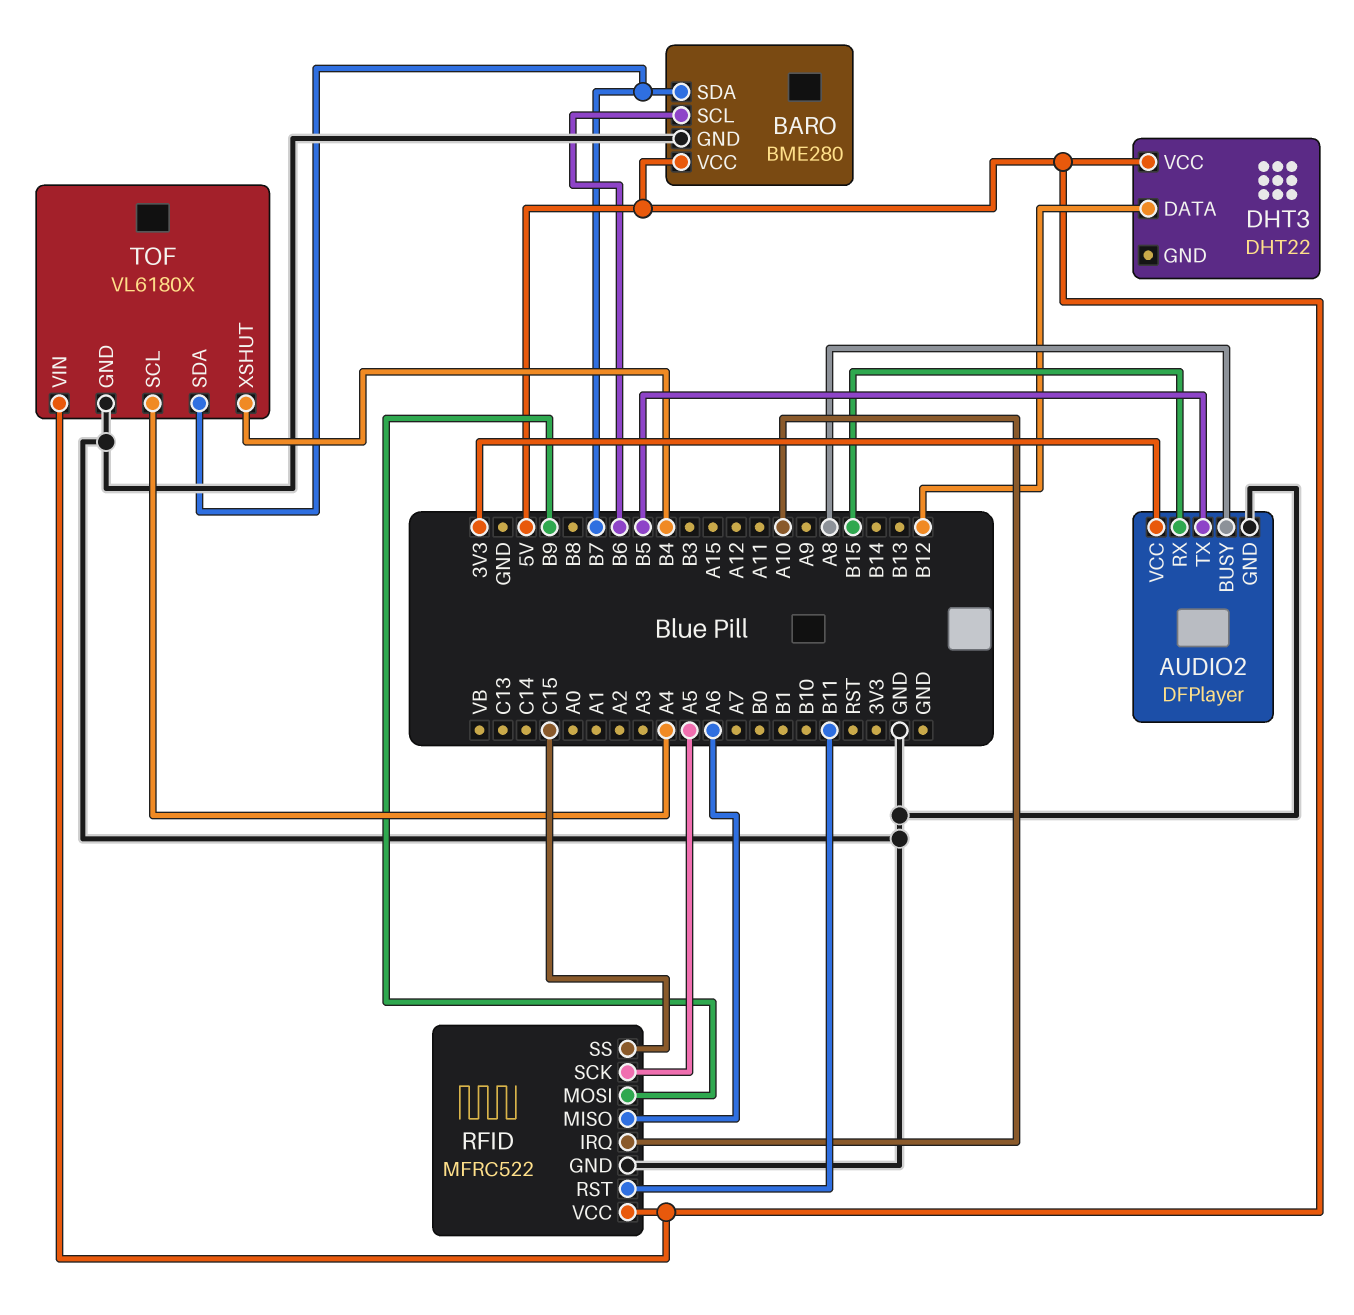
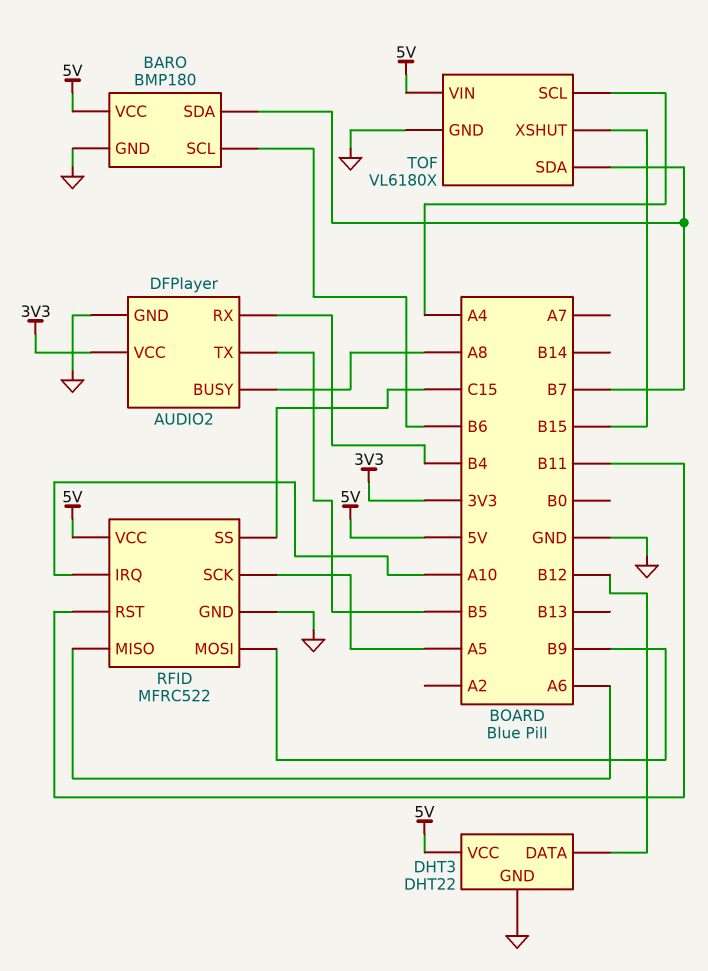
AUDIO2 pin RX: B15 -> B4
BARO: BME280 -> BMP180
DHT3 pin GND: none -> GND
TOF pin XSHUT: B4 -> B15

